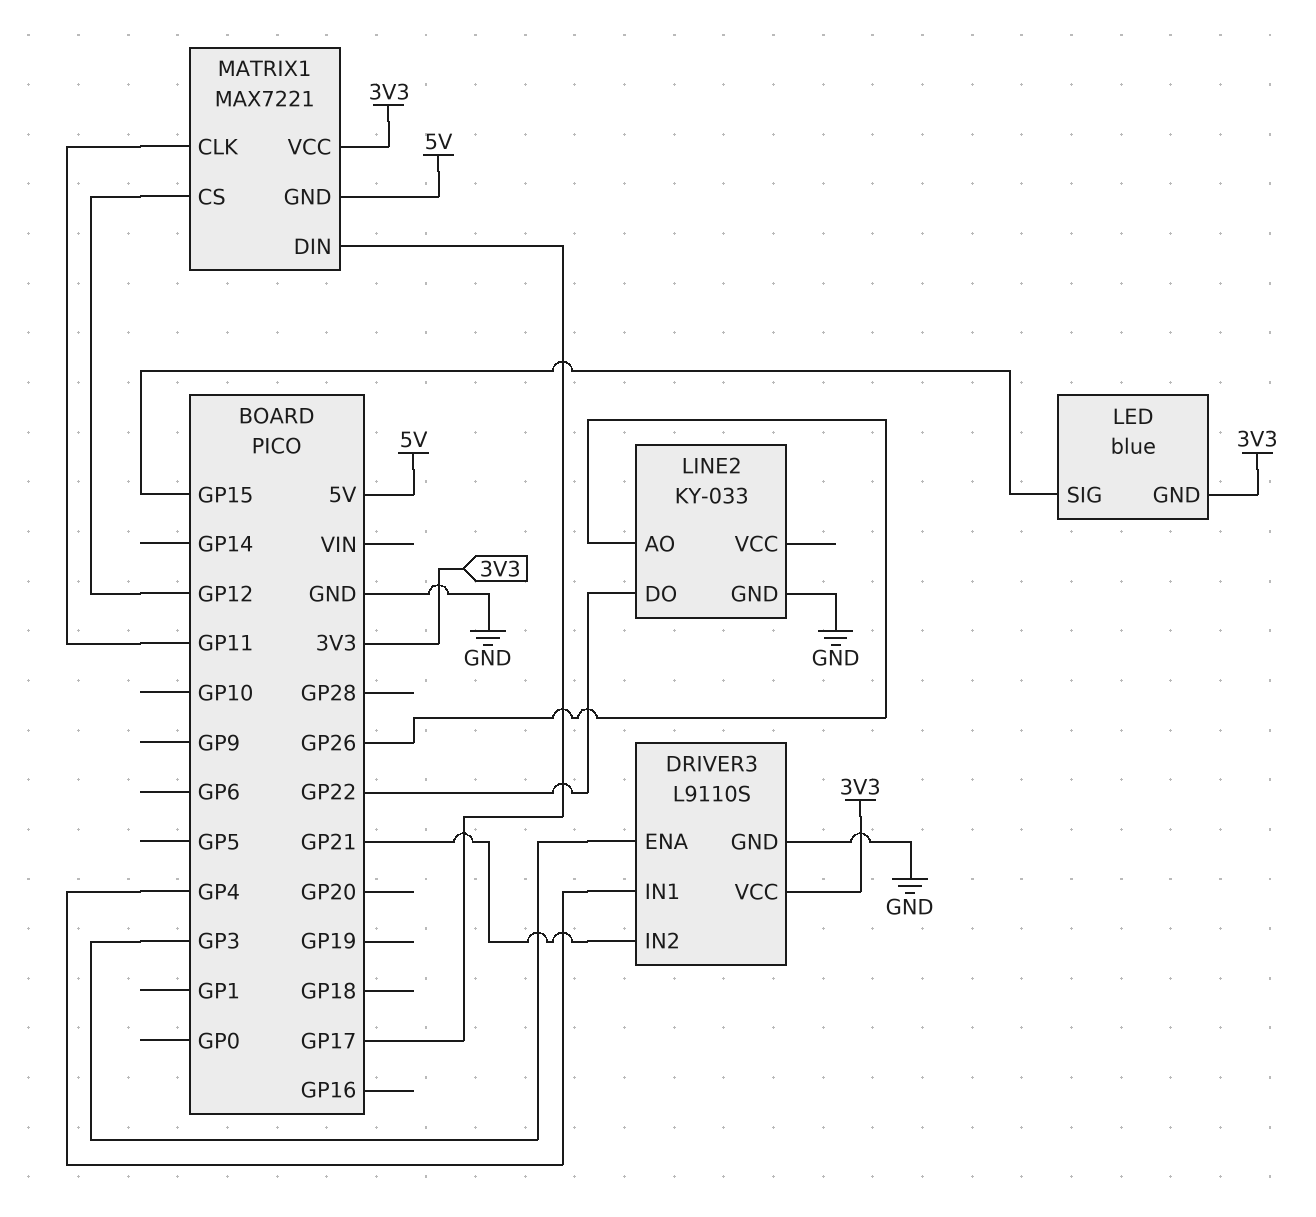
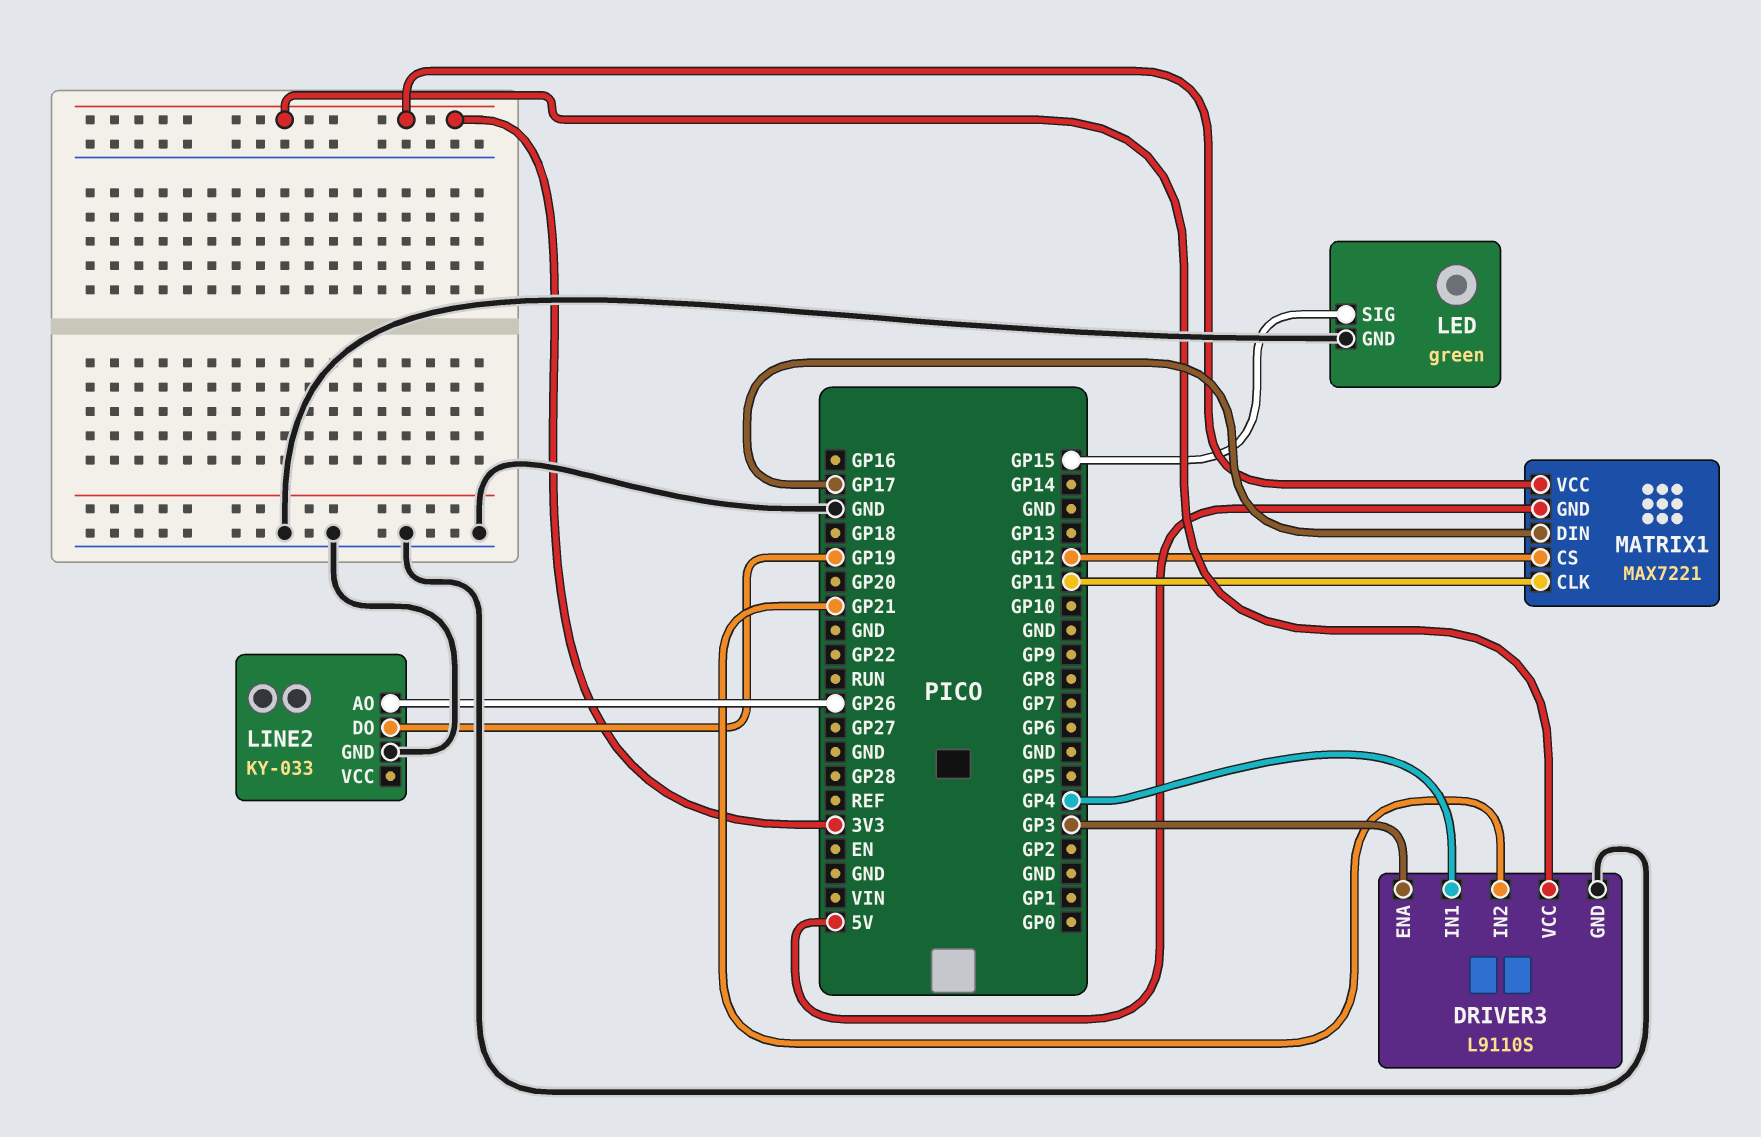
LED: blue -> green
LED pin GND: 3V3 -> GND
LINE2 pin DO: GP22 -> GP19

